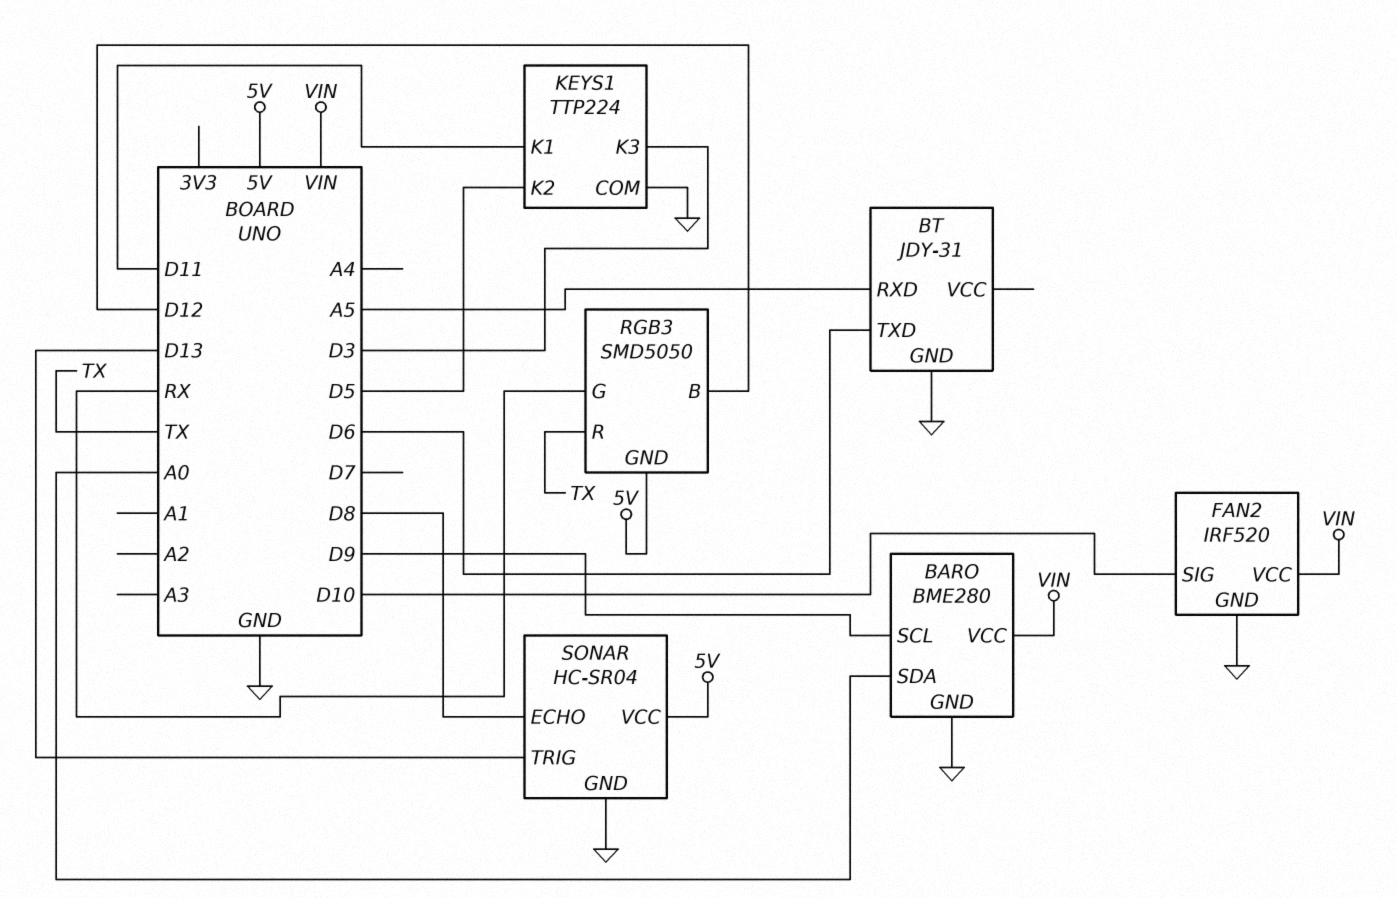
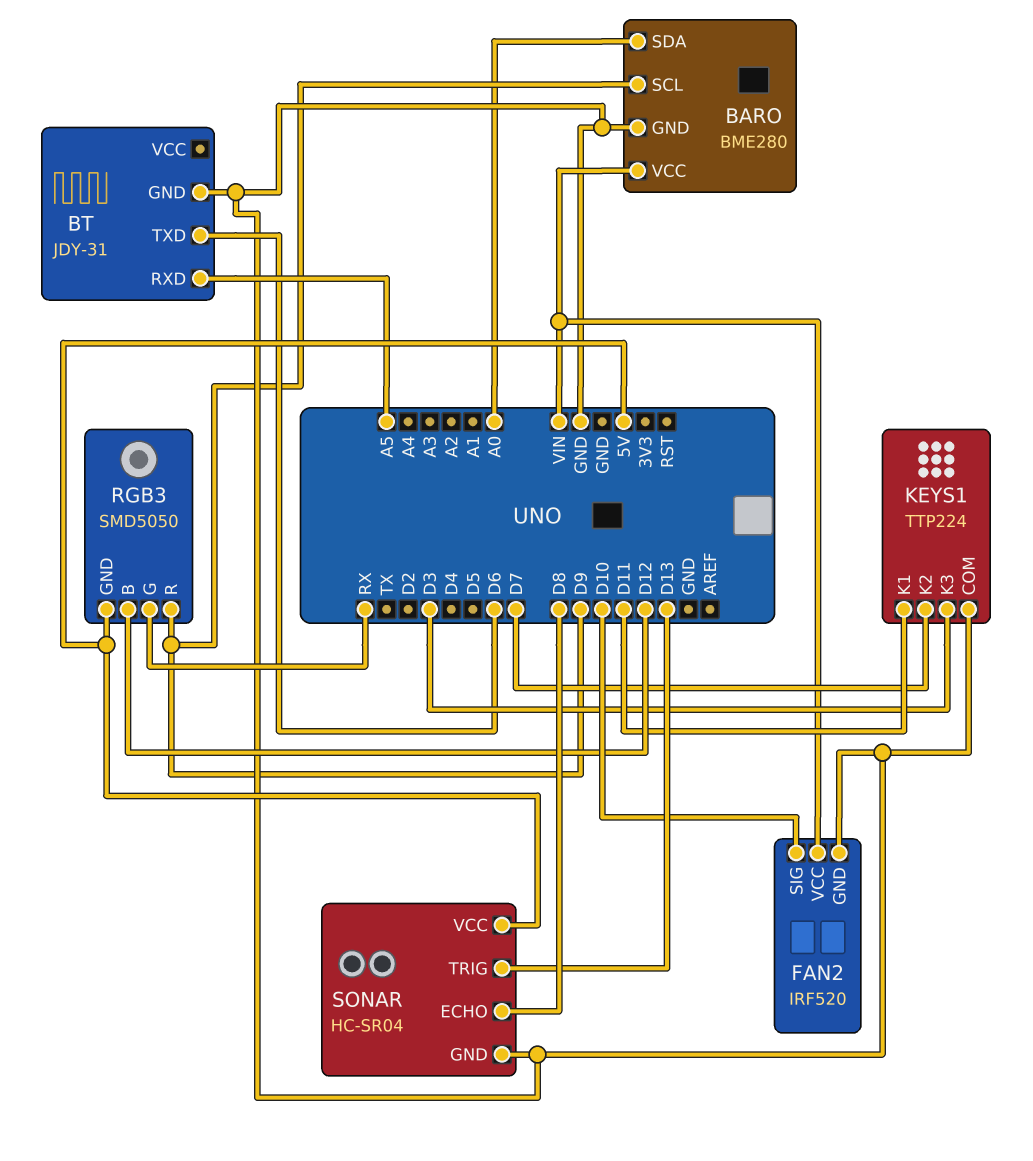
KEYS1 pin K2: D5 -> D7
RGB3 pin R: TX -> D9

